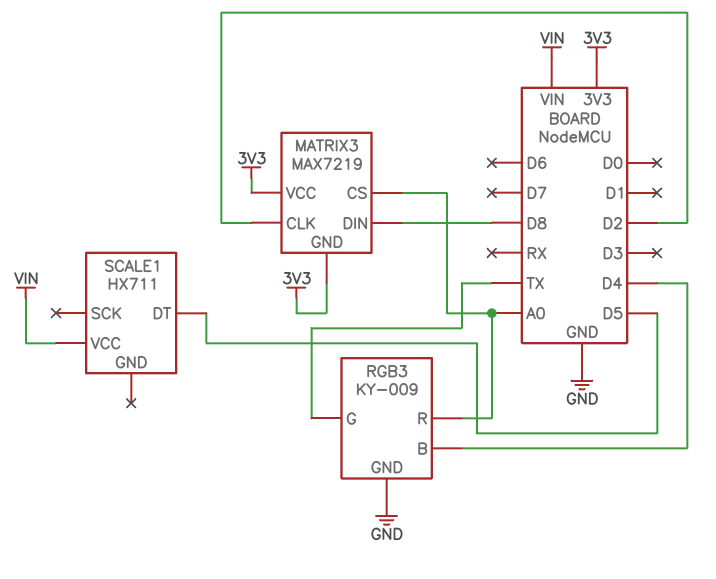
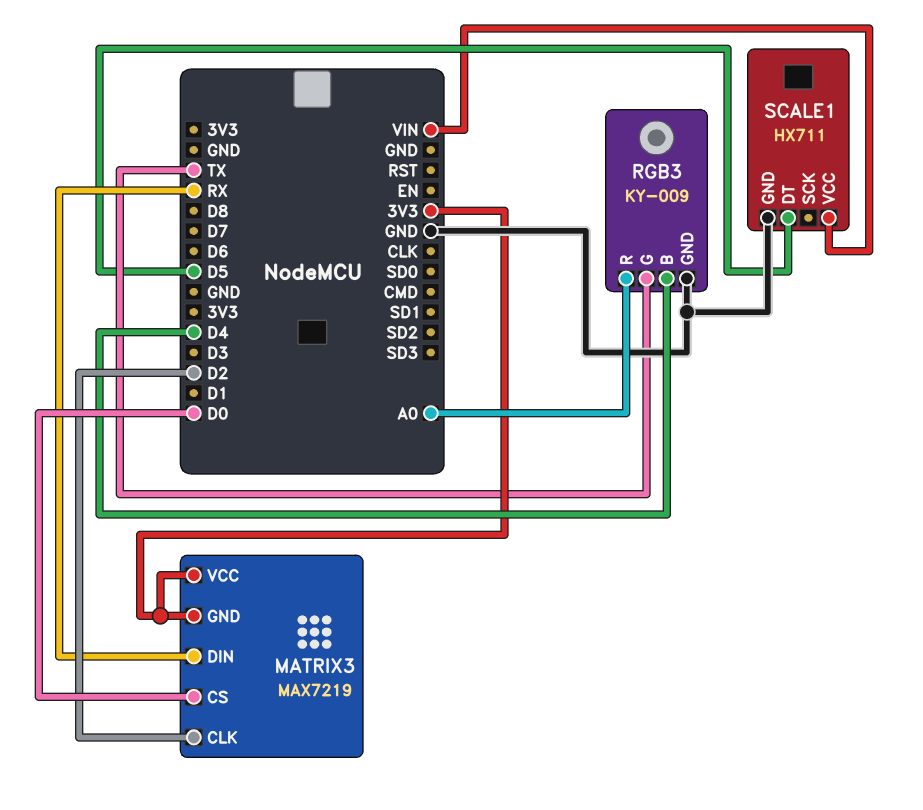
MATRIX3 pin CS: A0 -> D0
MATRIX3 pin DIN: D8 -> RX
SCALE1 pin GND: none -> GND

